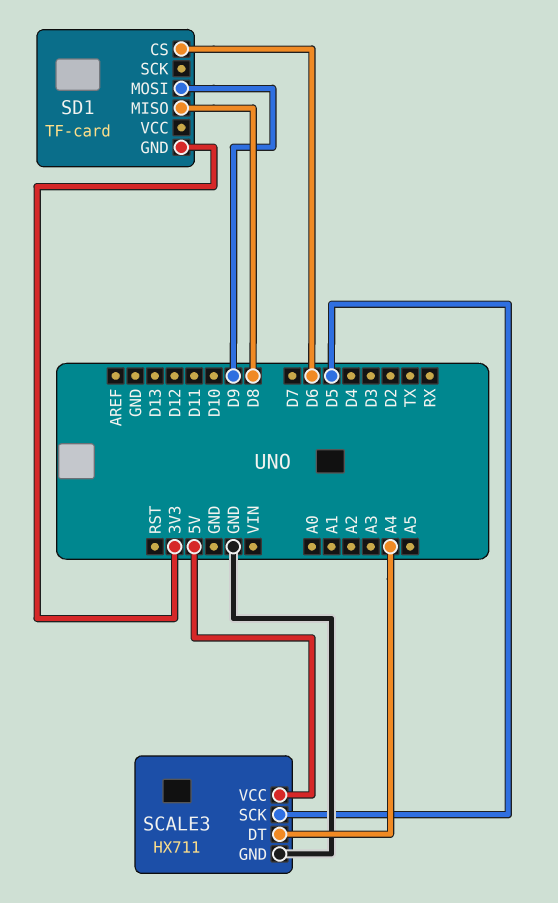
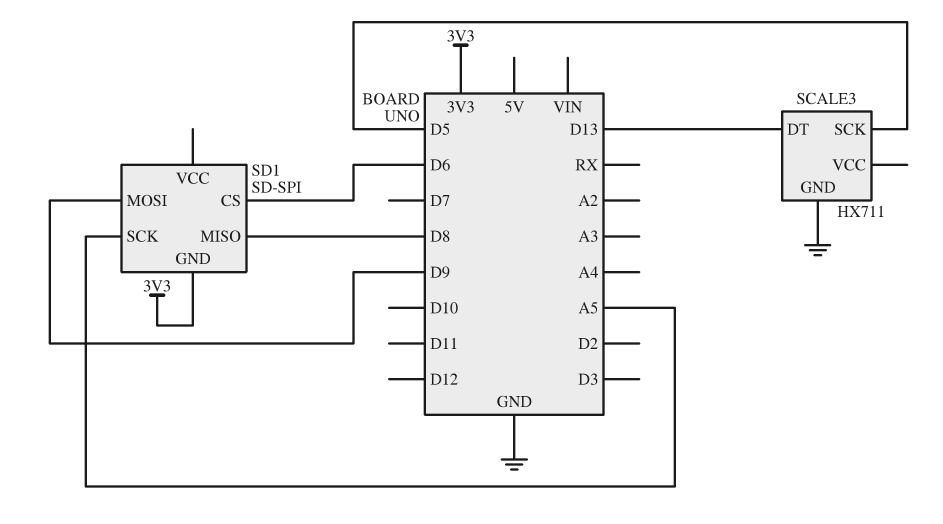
SCALE3 pin DT: A4 -> D13
SCALE3 pin VCC: 5V -> none
SD1: TF-card -> SD-SPI
SD1 pin SCK: none -> A5

